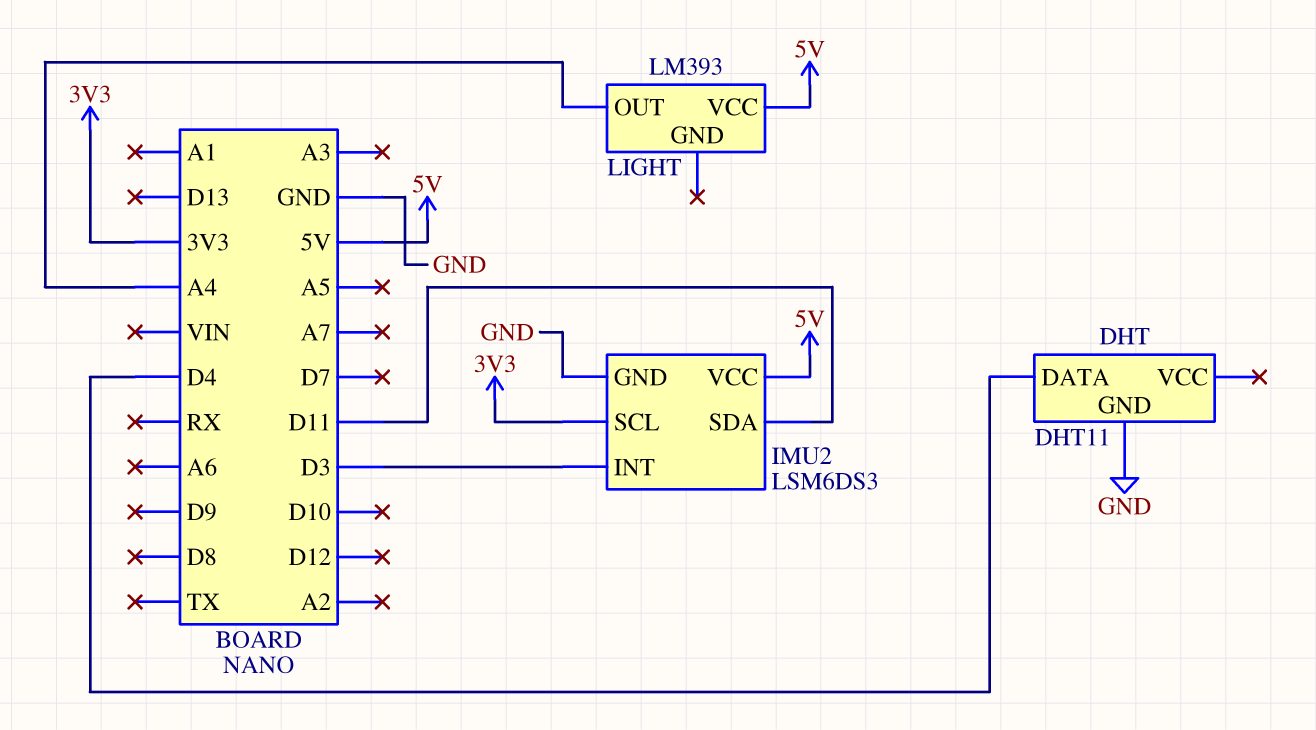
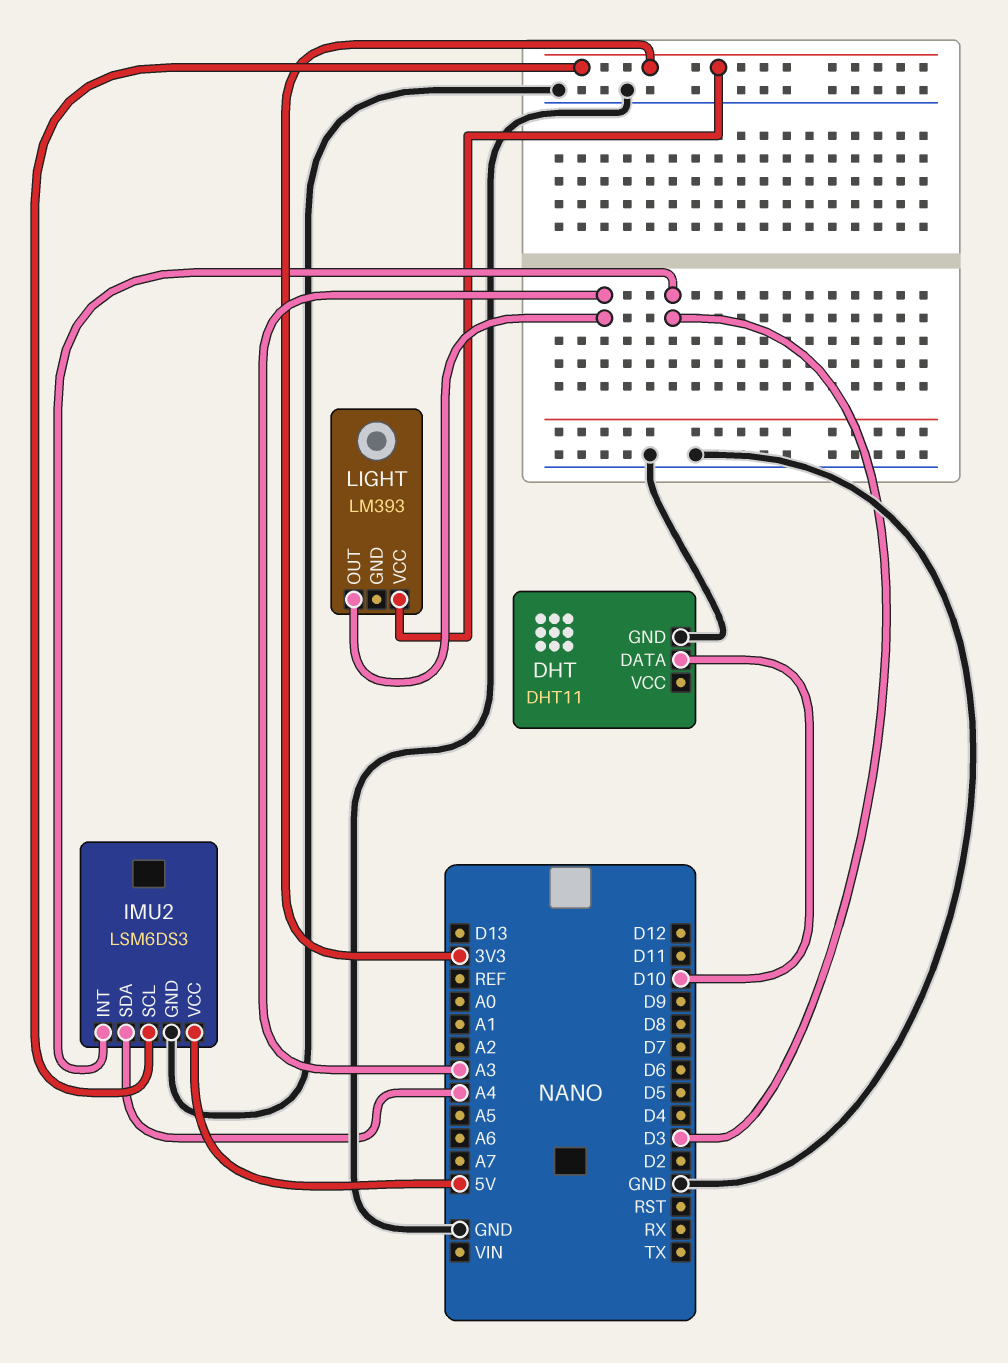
DHT pin DATA: D4 -> D10
IMU2 pin SDA: D11 -> A4
LIGHT pin OUT: A4 -> A3
LIGHT pin VCC: 5V -> 3V3

